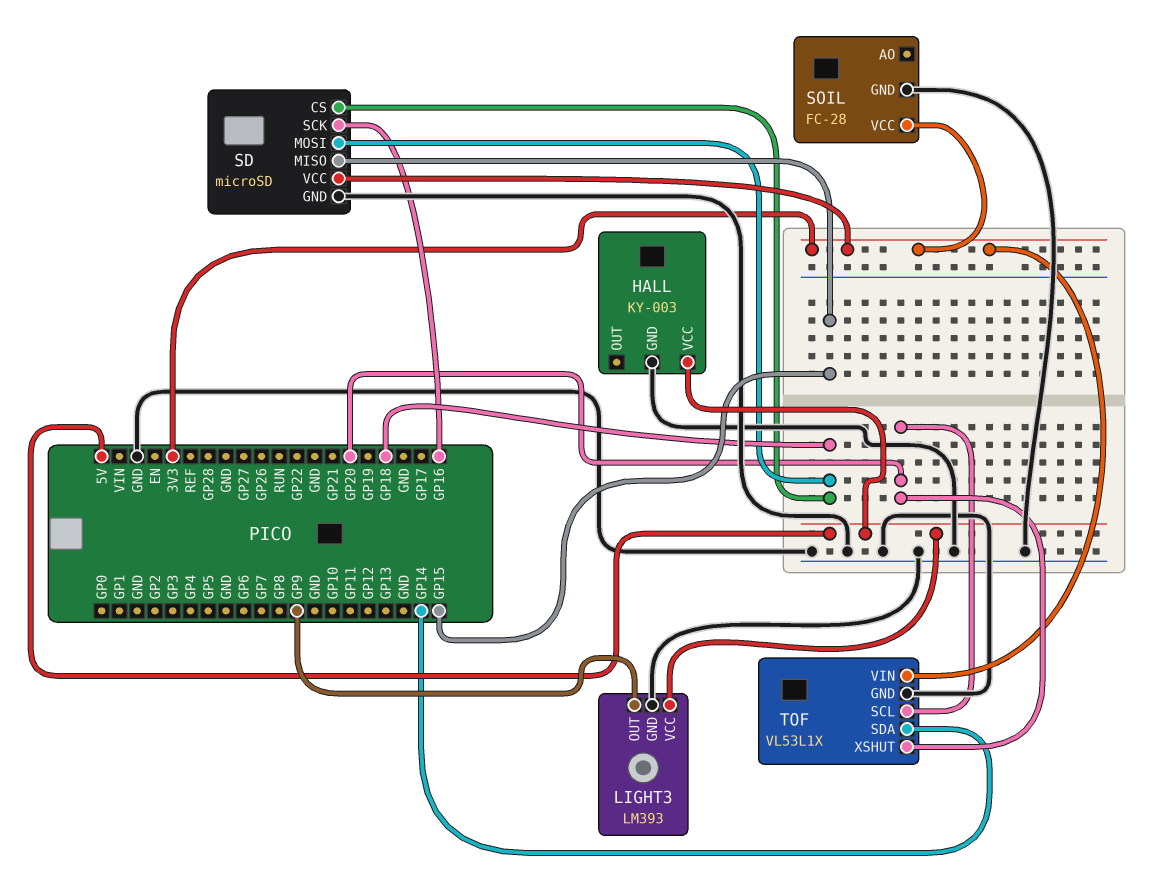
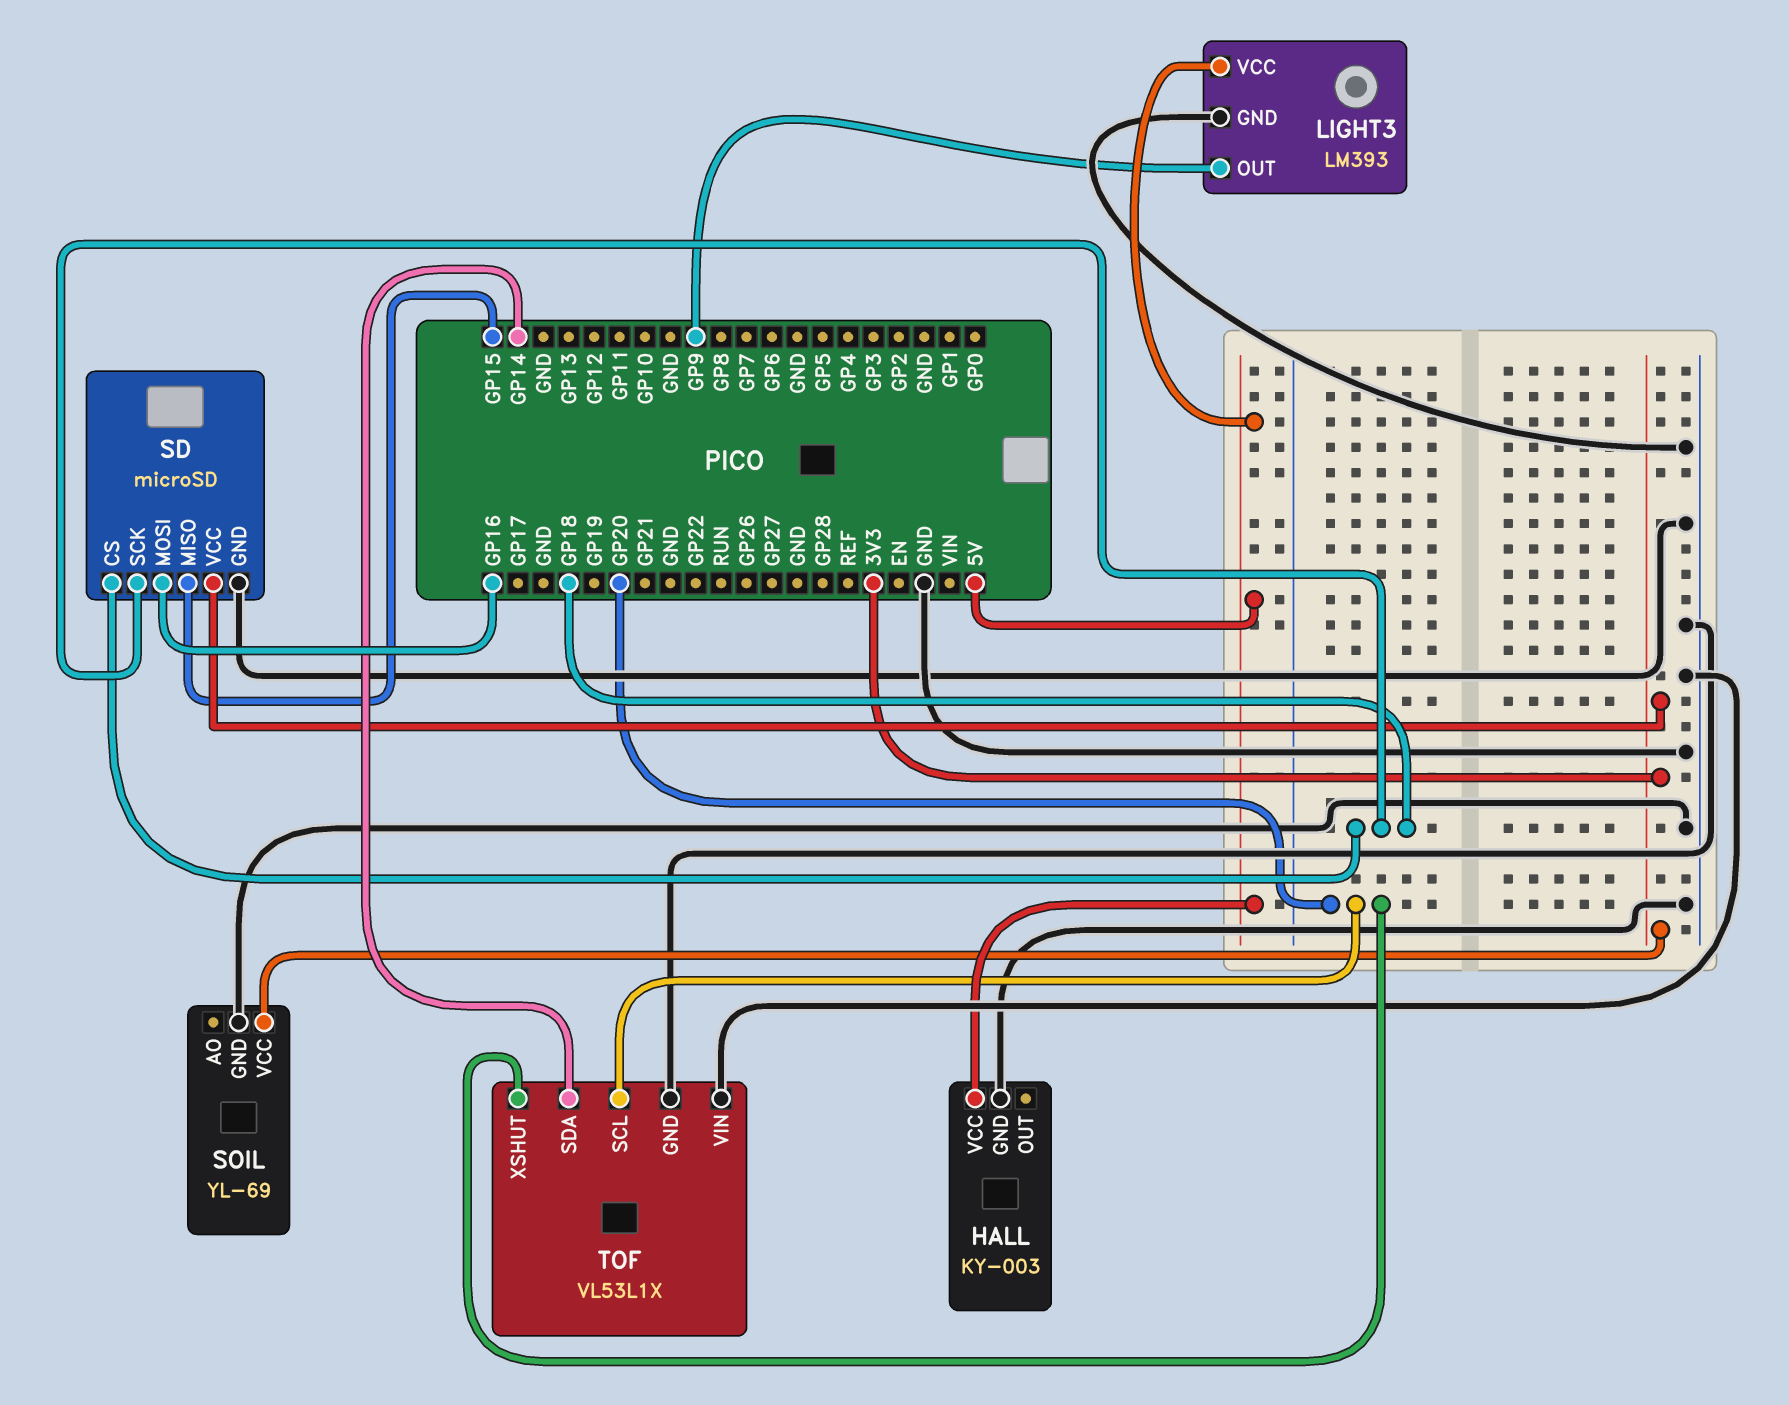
SD pin MOSI: GP18 -> GP16
SD pin SCK: GP16 -> GP18
SOIL: FC-28 -> YL-69
TOF pin VIN: 3V3 -> GND

